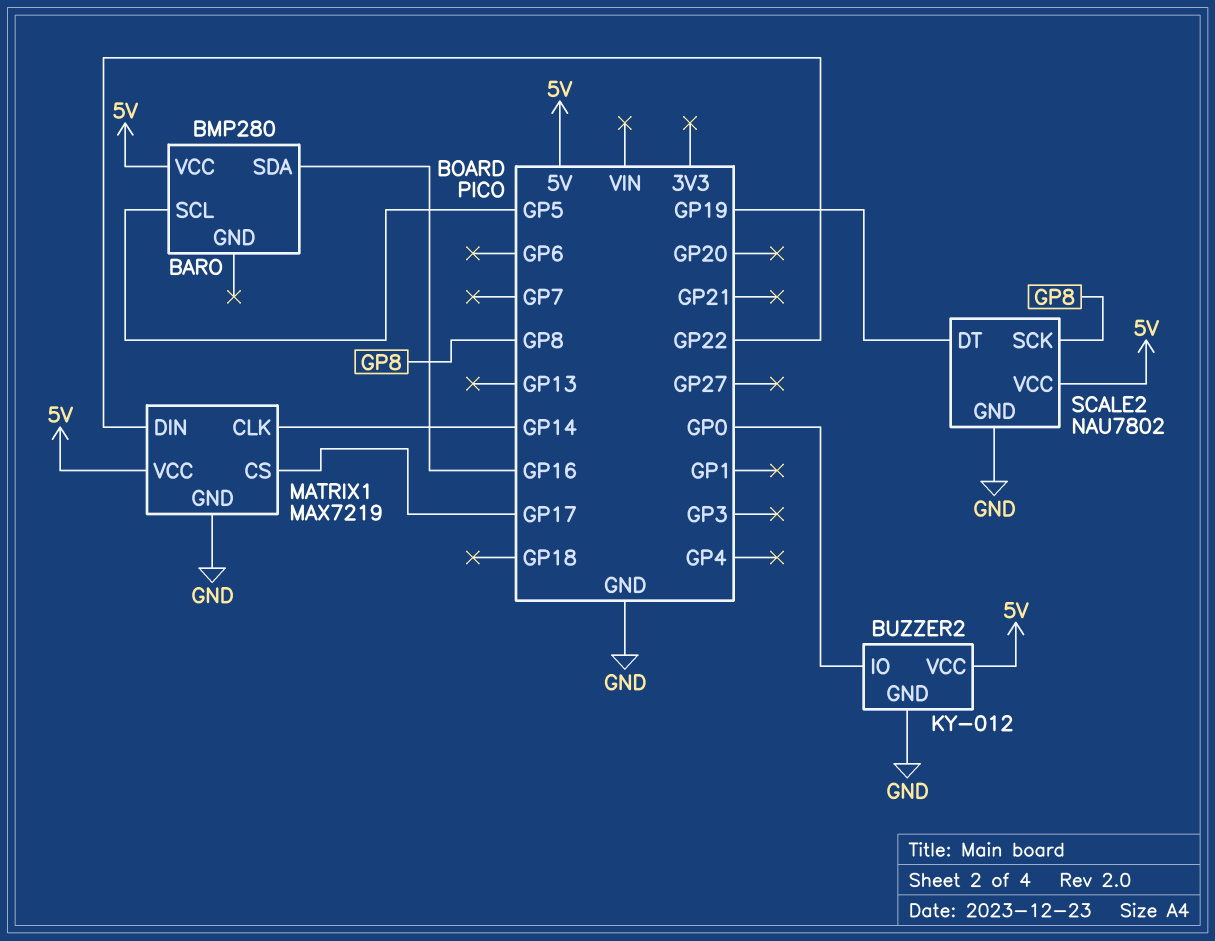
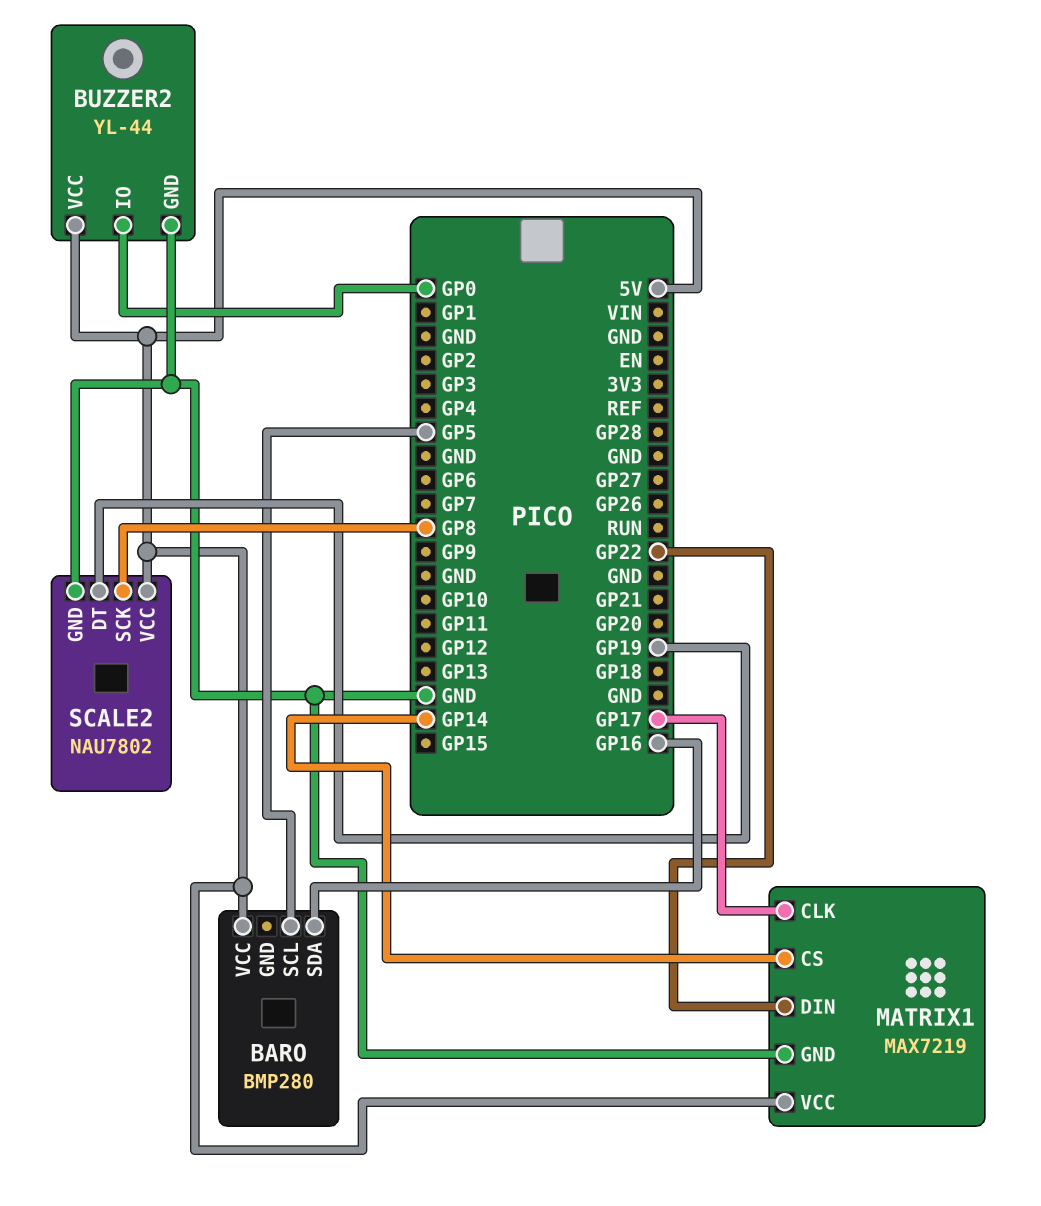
BUZZER2: KY-012 -> YL-44
MATRIX1 pin CLK: GP14 -> GP17
MATRIX1 pin CS: GP17 -> GP14

